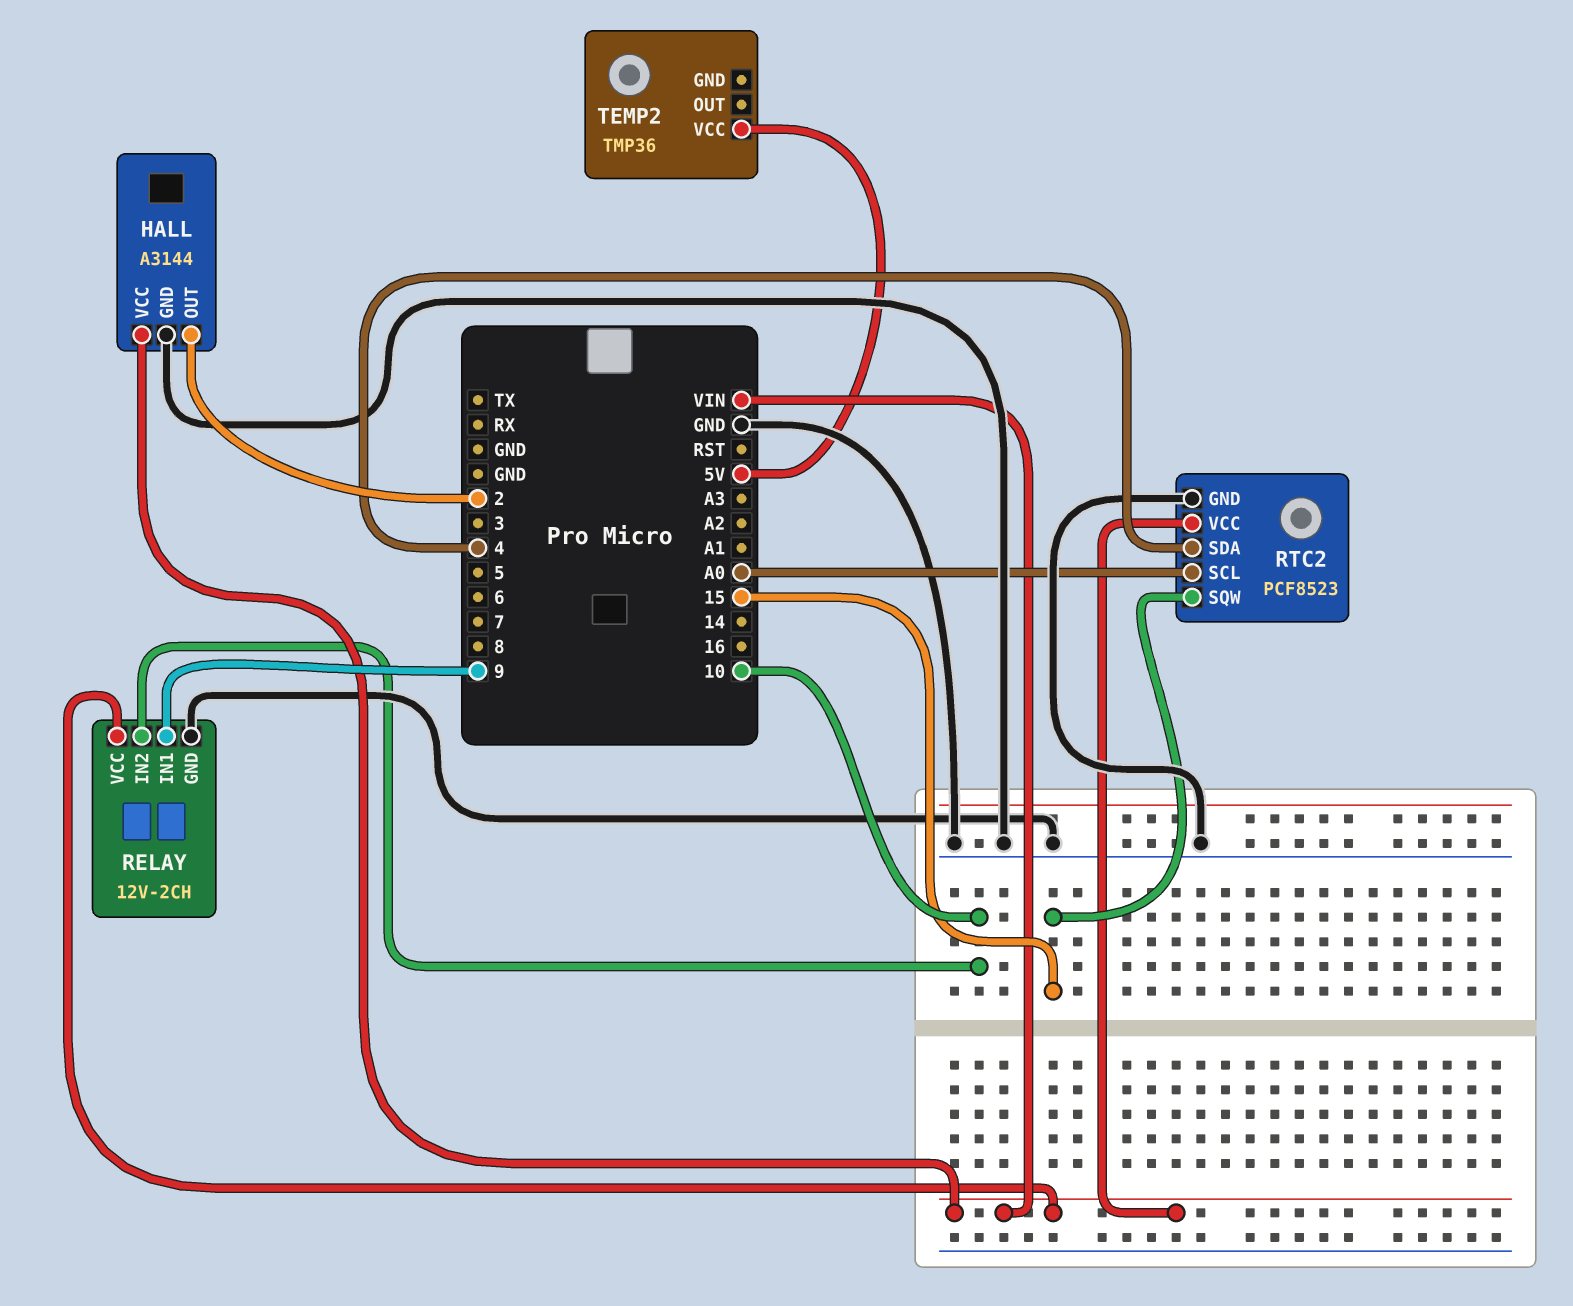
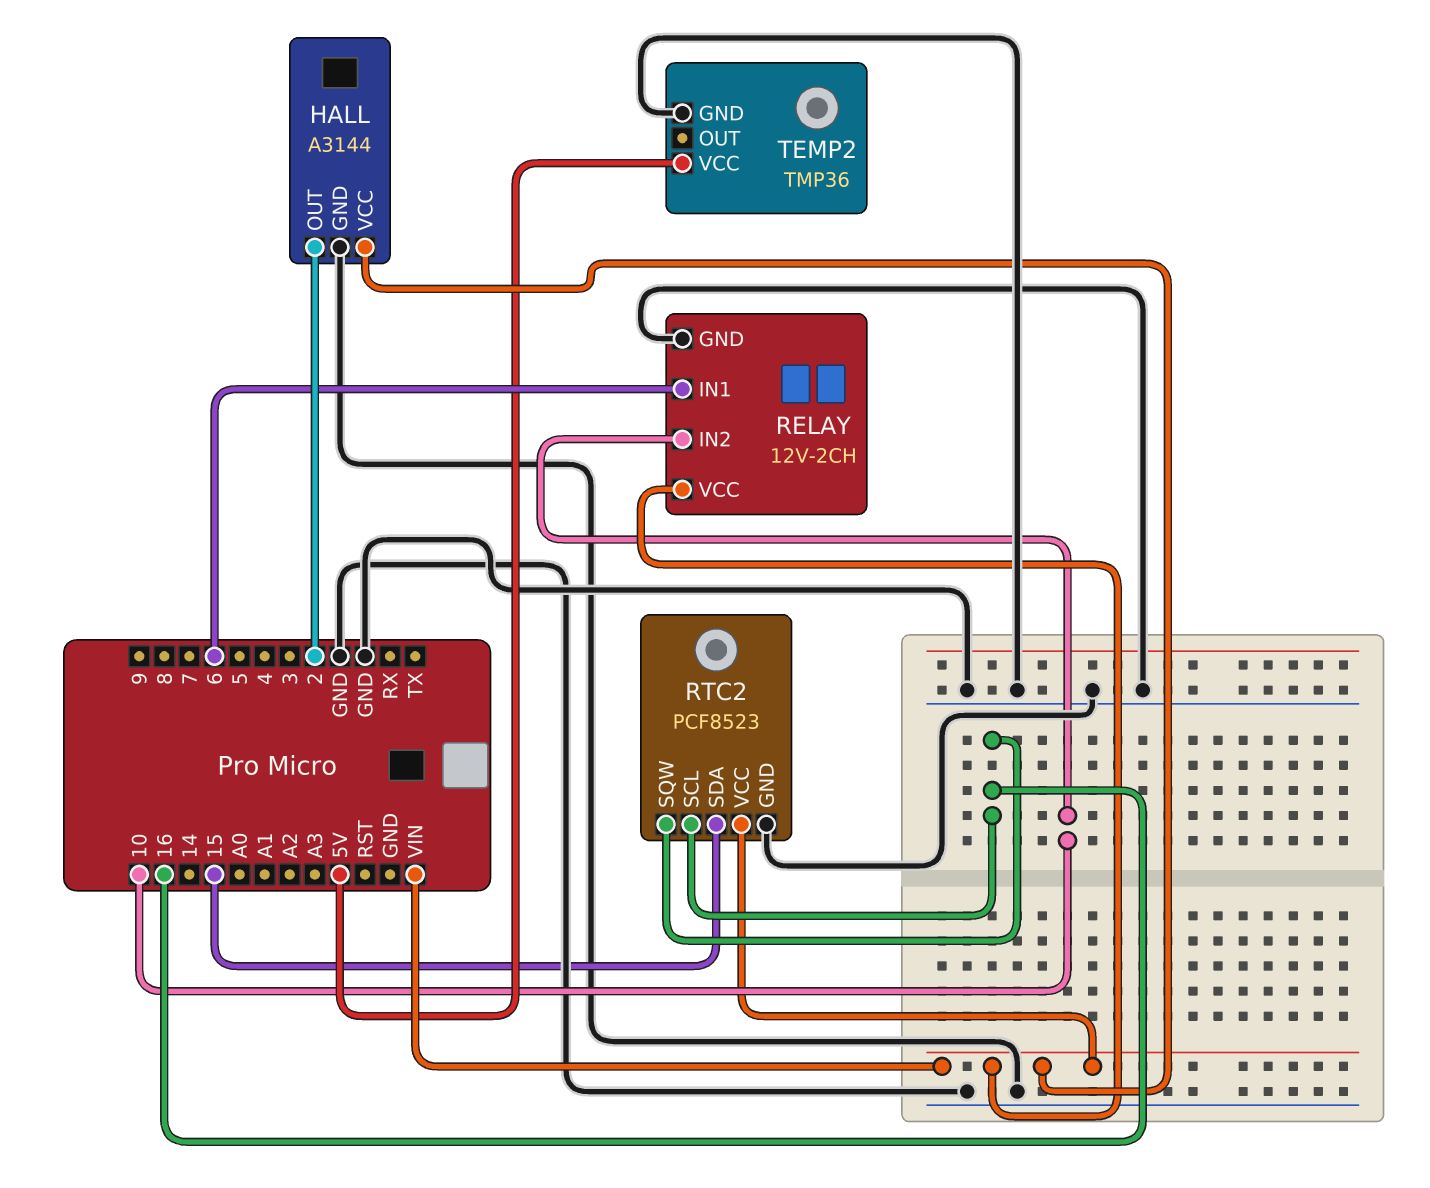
RELAY pin IN1: 9 -> 6
RTC2 pin SCL: A0 -> 16
RTC2 pin SDA: 4 -> 15
RTC2 pin SQW: 15 -> 16
TEMP2 pin GND: none -> GND

